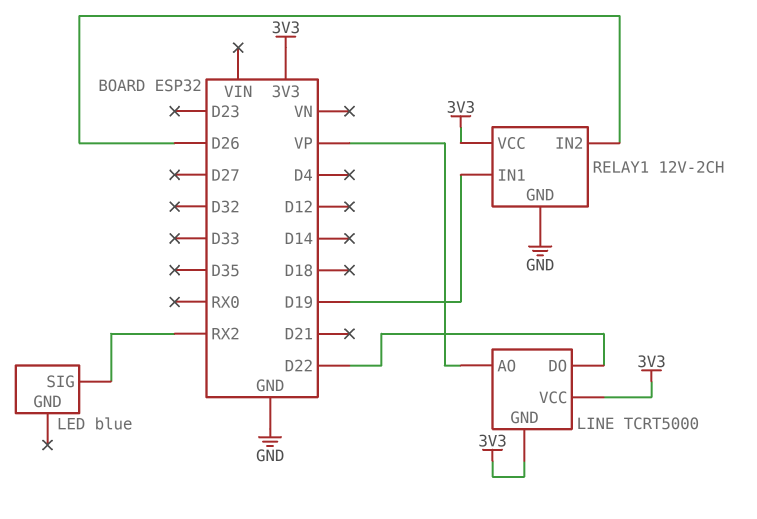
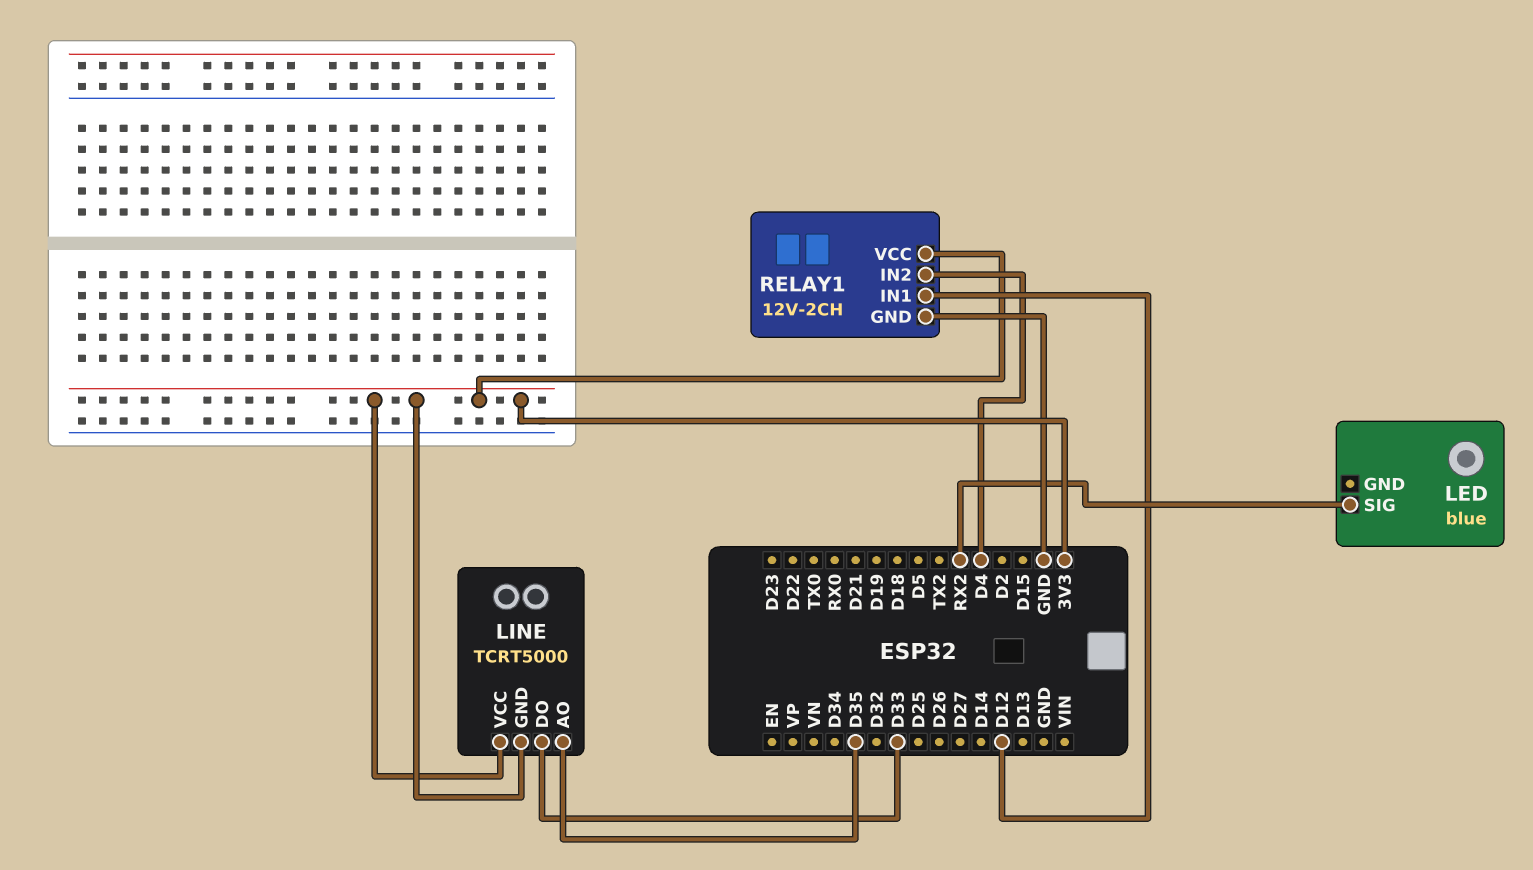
LINE pin AO: VP -> D35
LINE pin DO: D22 -> D33
RELAY1 pin IN1: D19 -> D12
RELAY1 pin IN2: D26 -> D4

